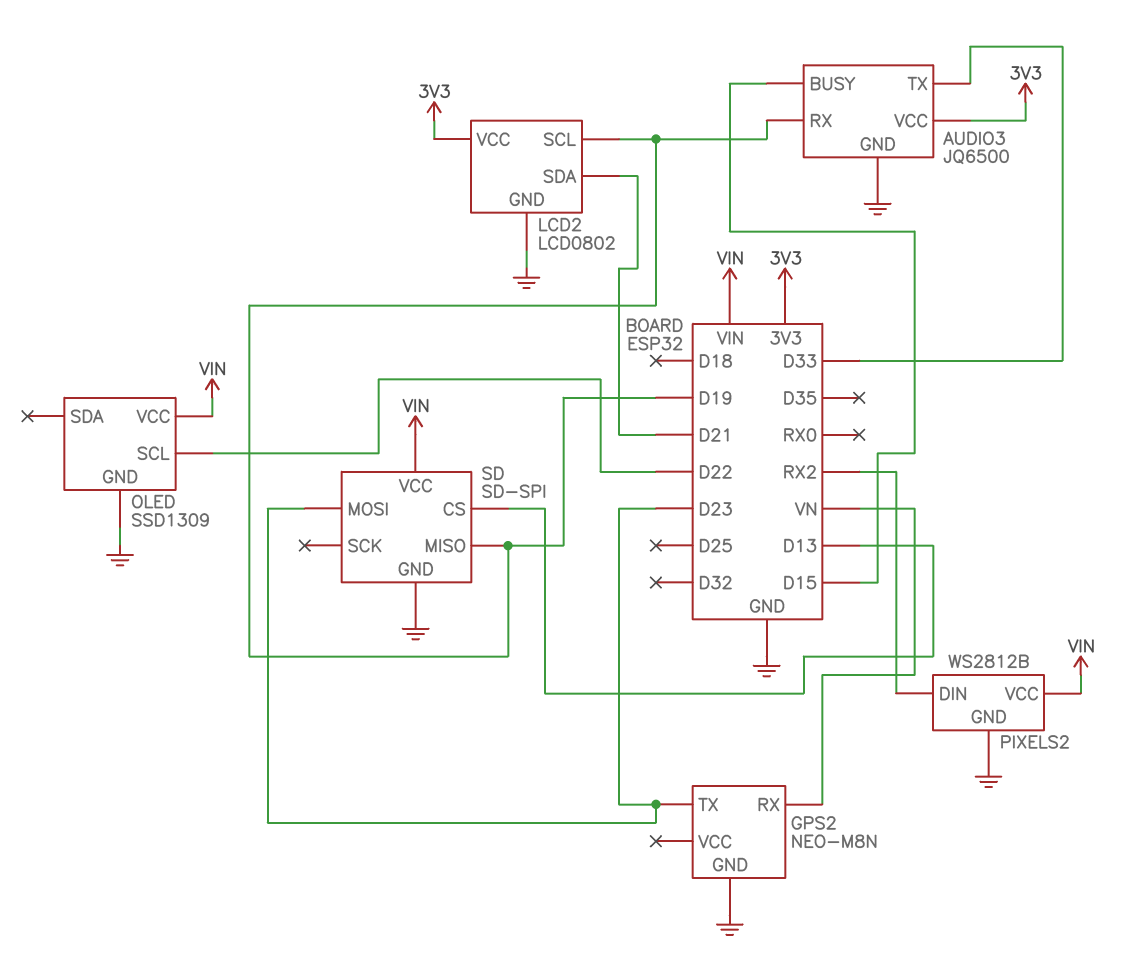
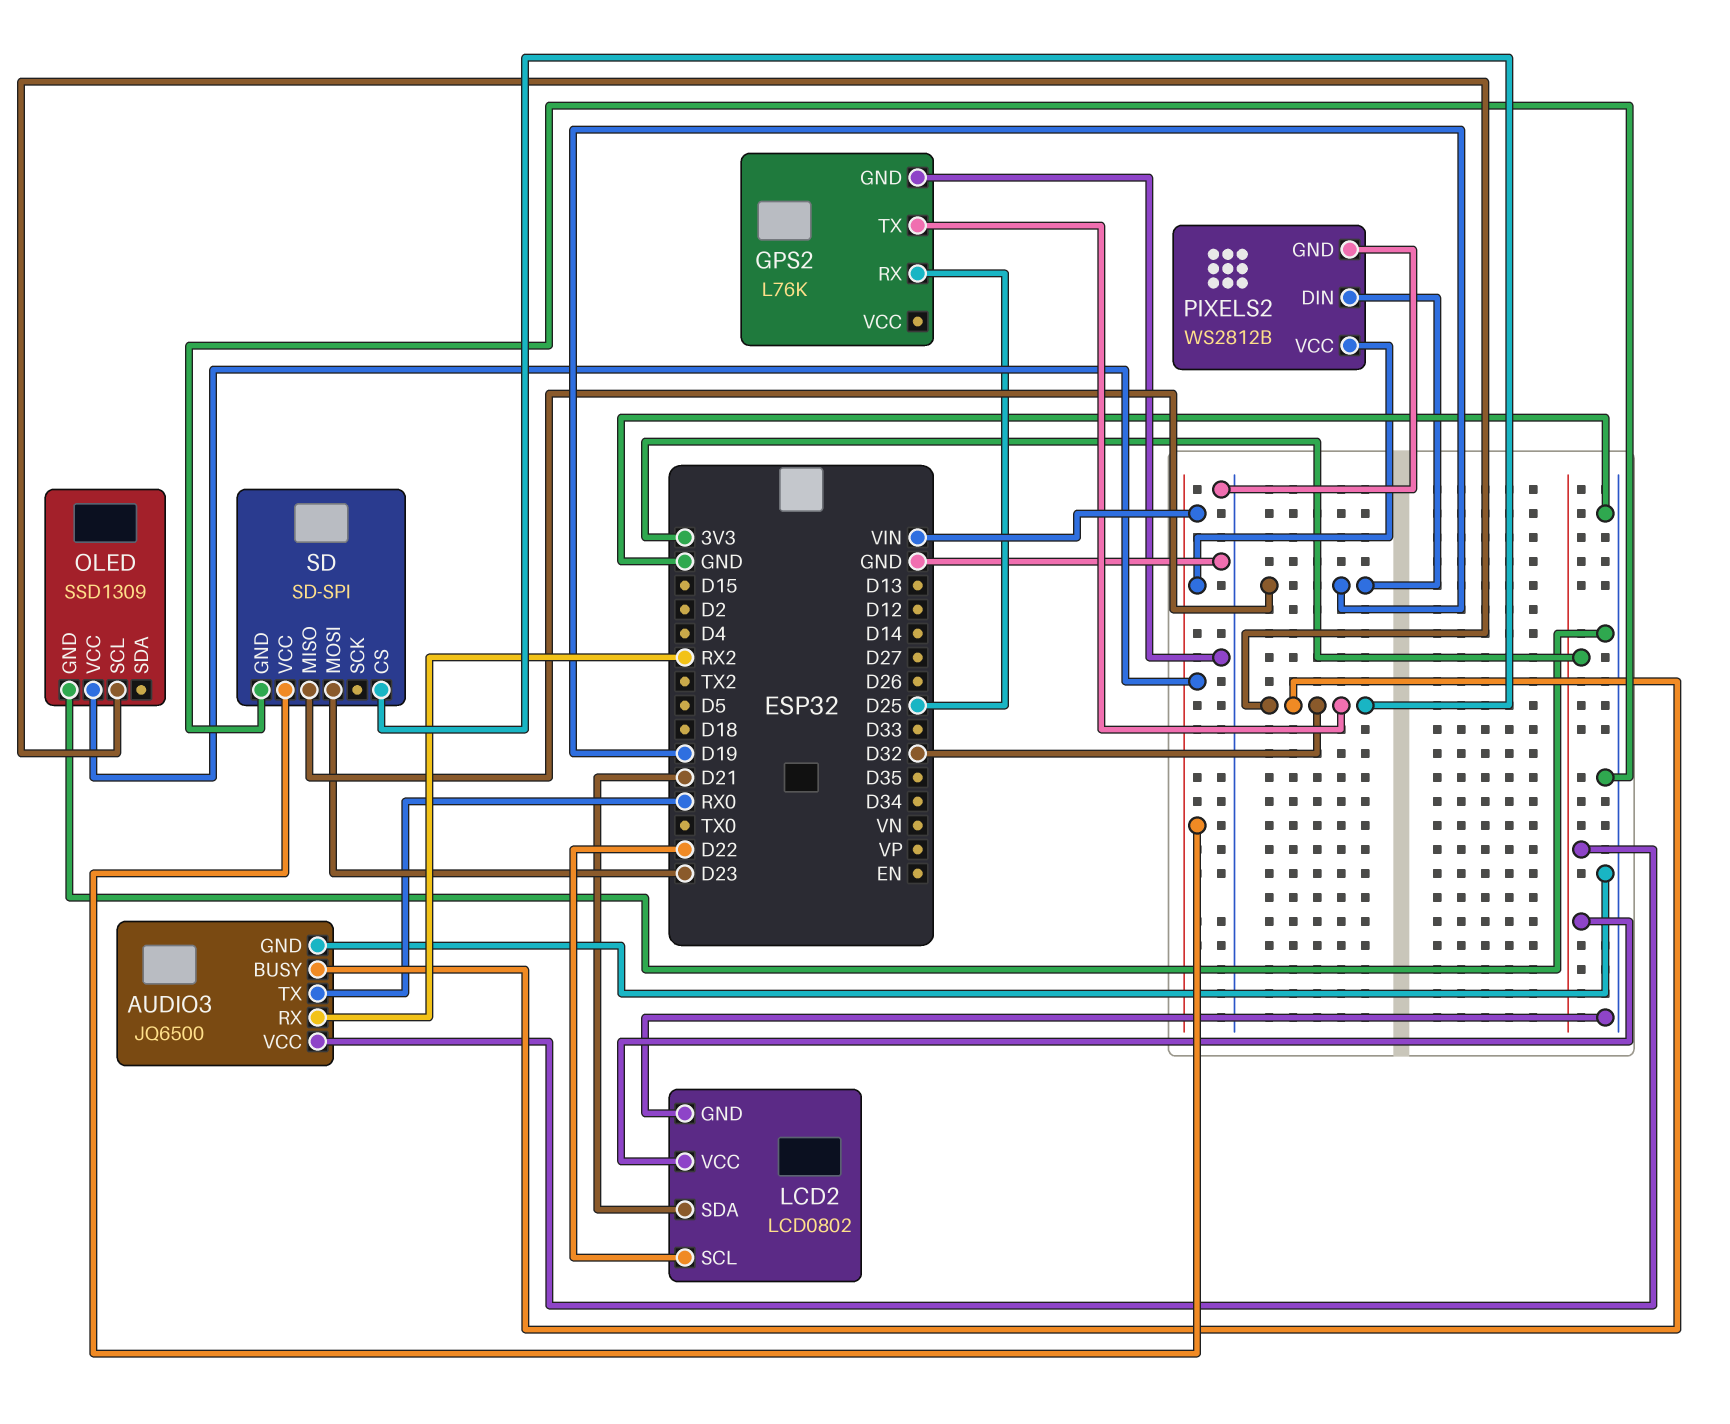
AUDIO3 pin BUSY: D15 -> D32
AUDIO3 pin RX: D19 -> RX2
AUDIO3 pin TX: D33 -> RX0
GPS2: NEO-M8N -> L76K
GPS2 pin RX: VN -> D25
GPS2 pin TX: D23 -> D32
LCD2 pin SCL: D19 -> D22
OLED pin SCL: D22 -> D32
PIXELS2 pin DIN: RX2 -> D19
SD pin CS: D13 -> D32

